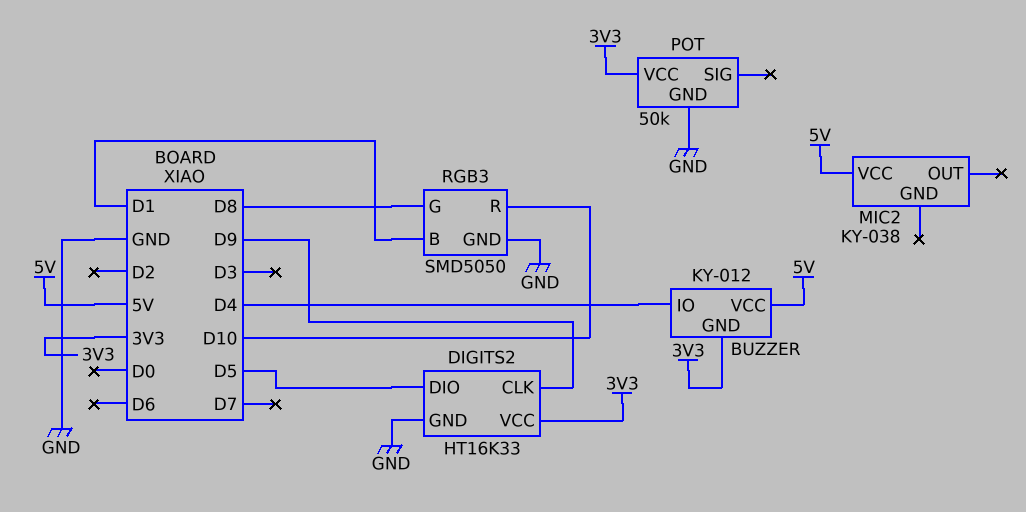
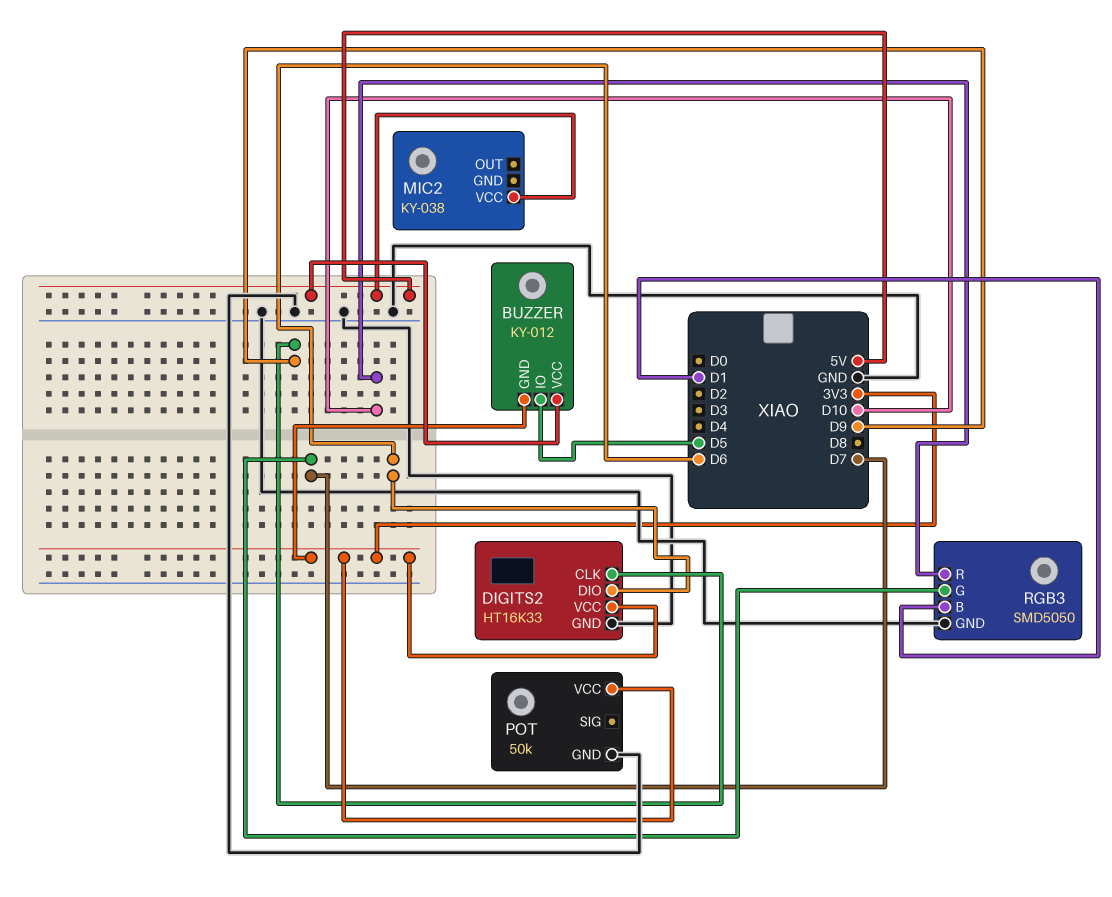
BUZZER pin IO: D4 -> D5
DIGITS2 pin DIO: D5 -> D6
RGB3 pin G: D8 -> D7

